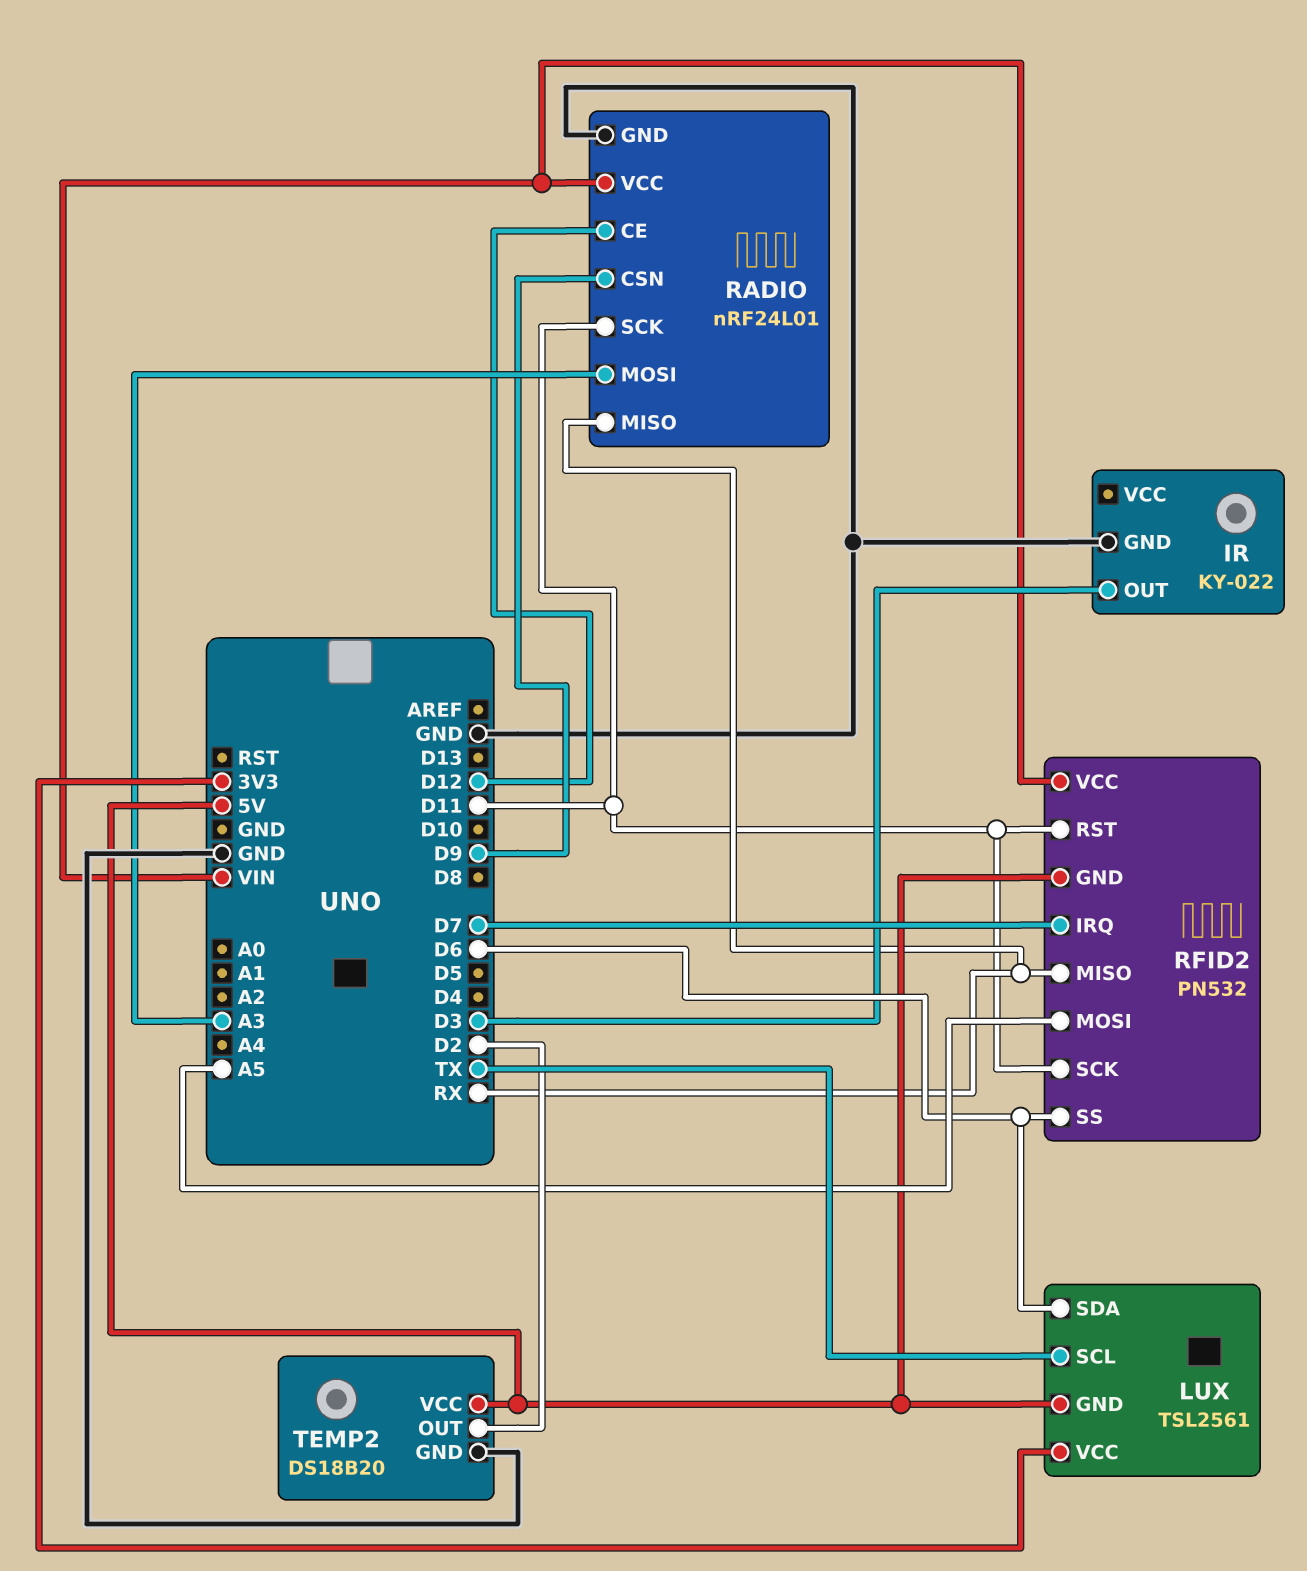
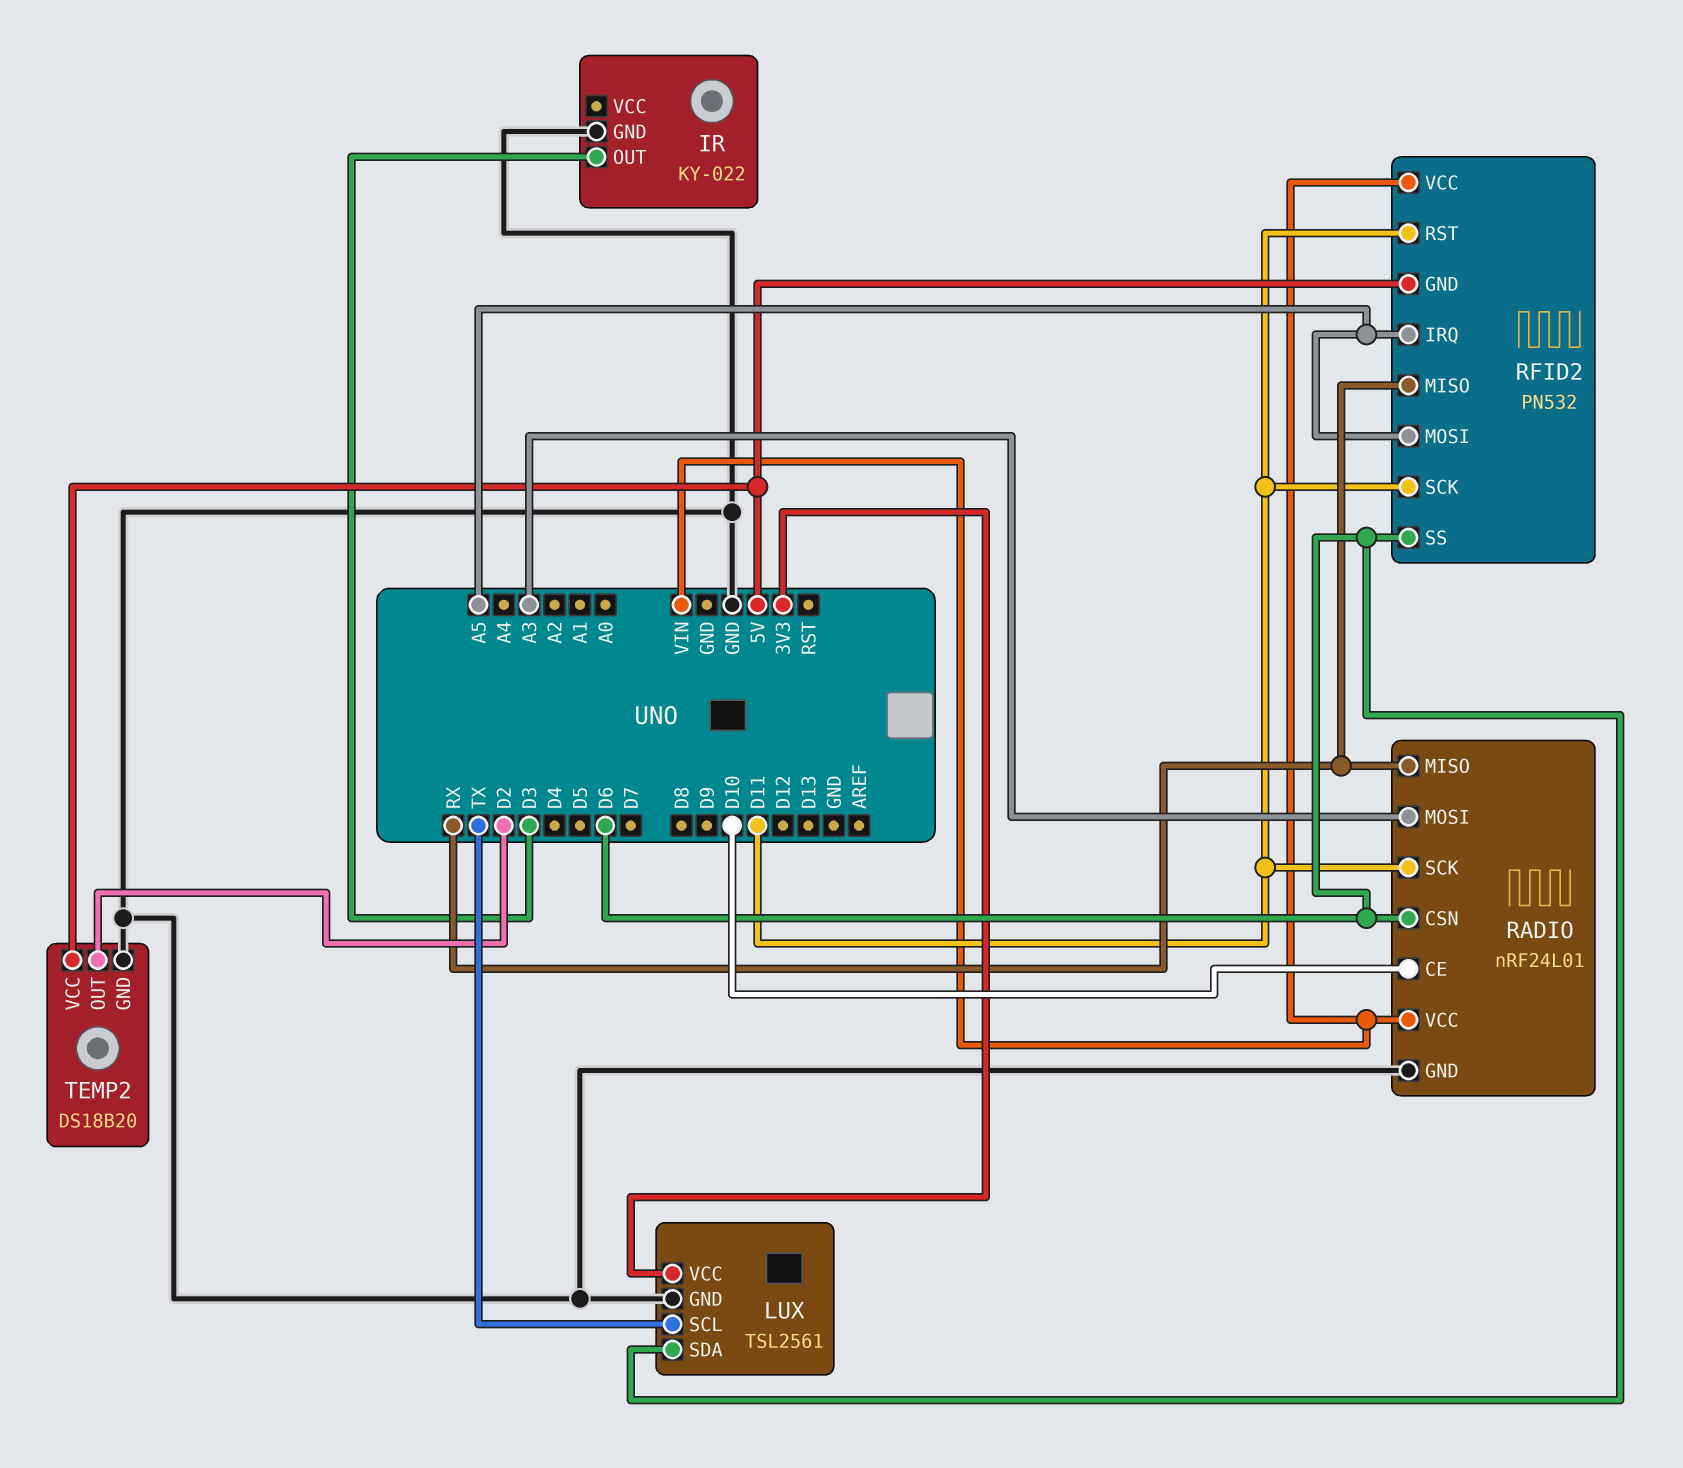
LUX pin GND: 5V -> GND
RADIO pin CE: D12 -> D10
RADIO pin CSN: D9 -> D6
RFID2 pin IRQ: D7 -> A5

